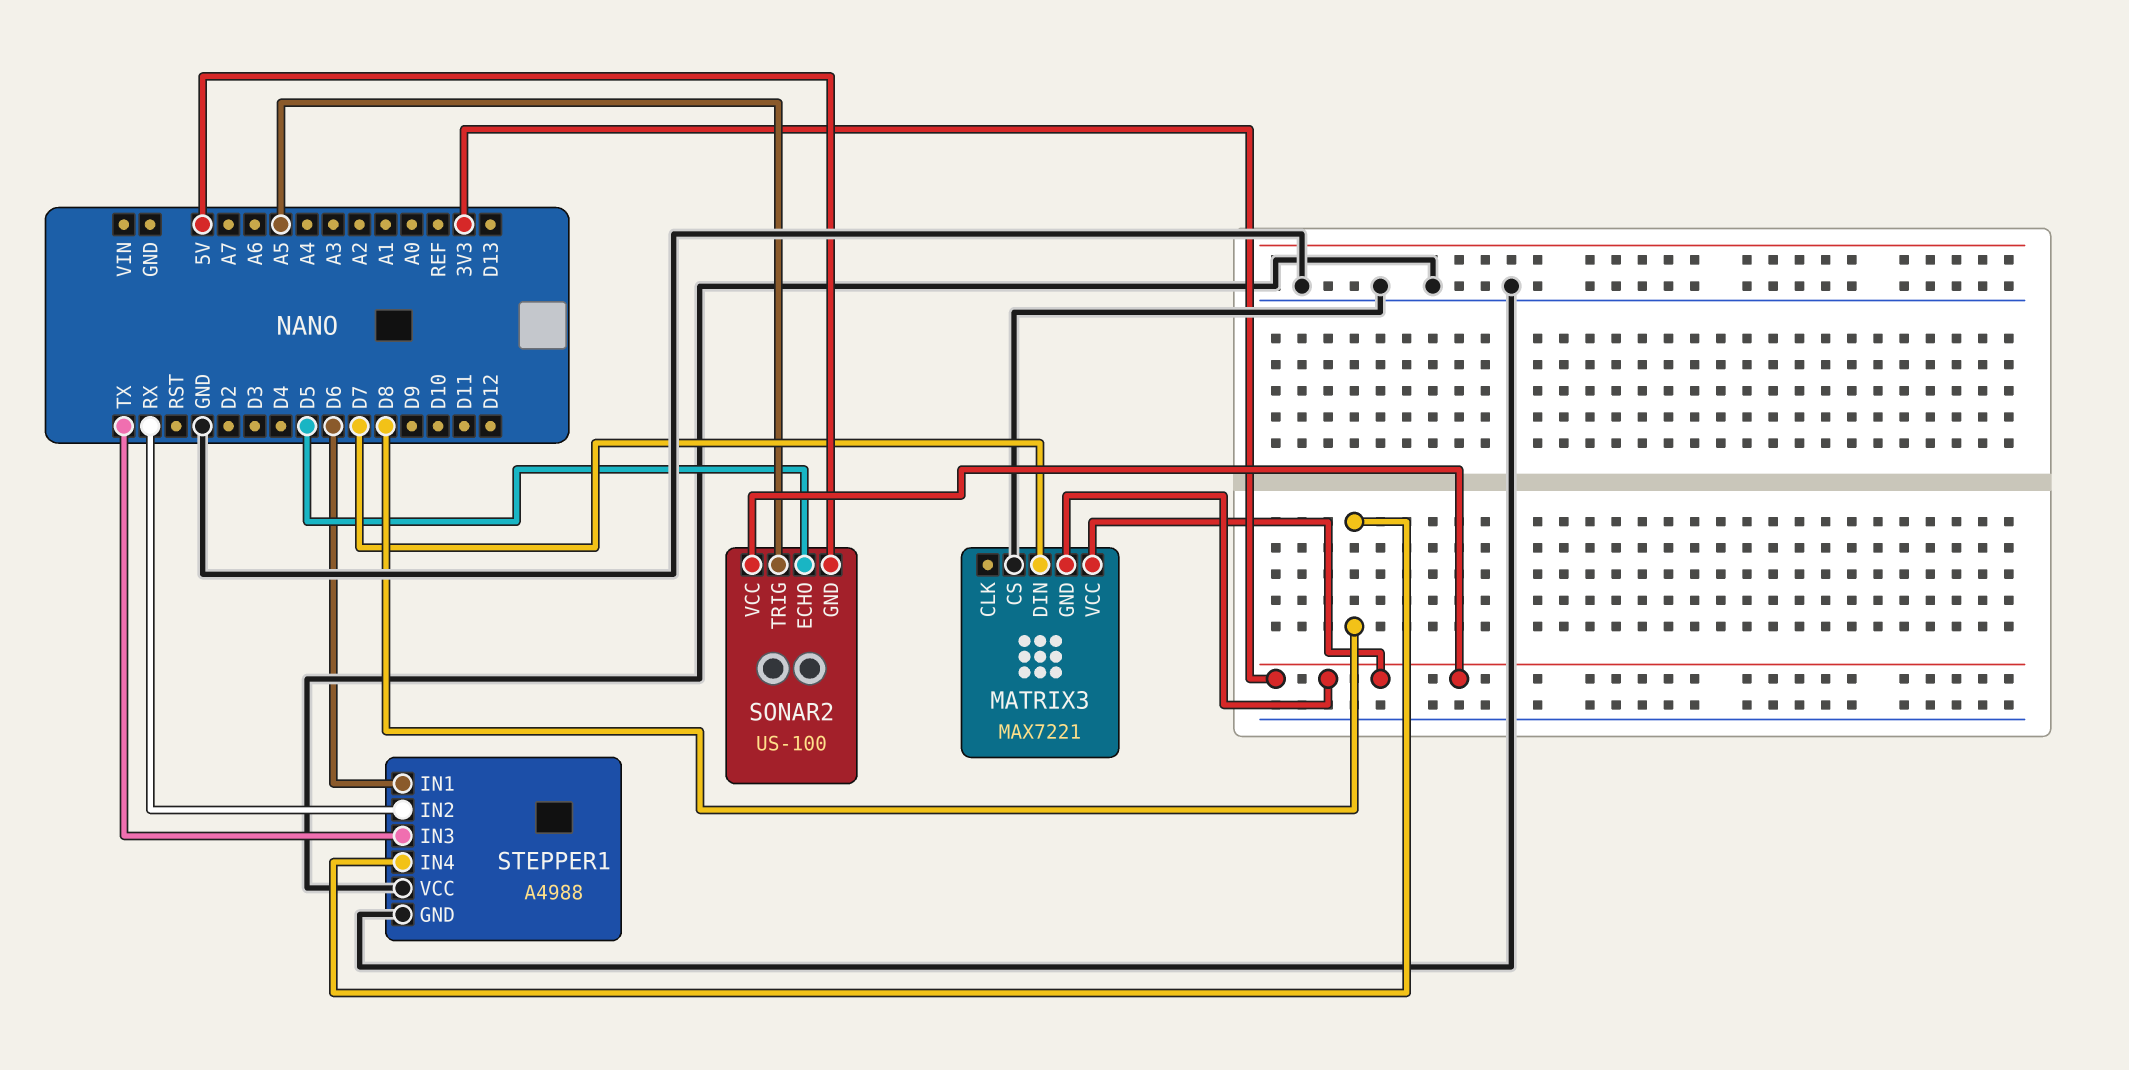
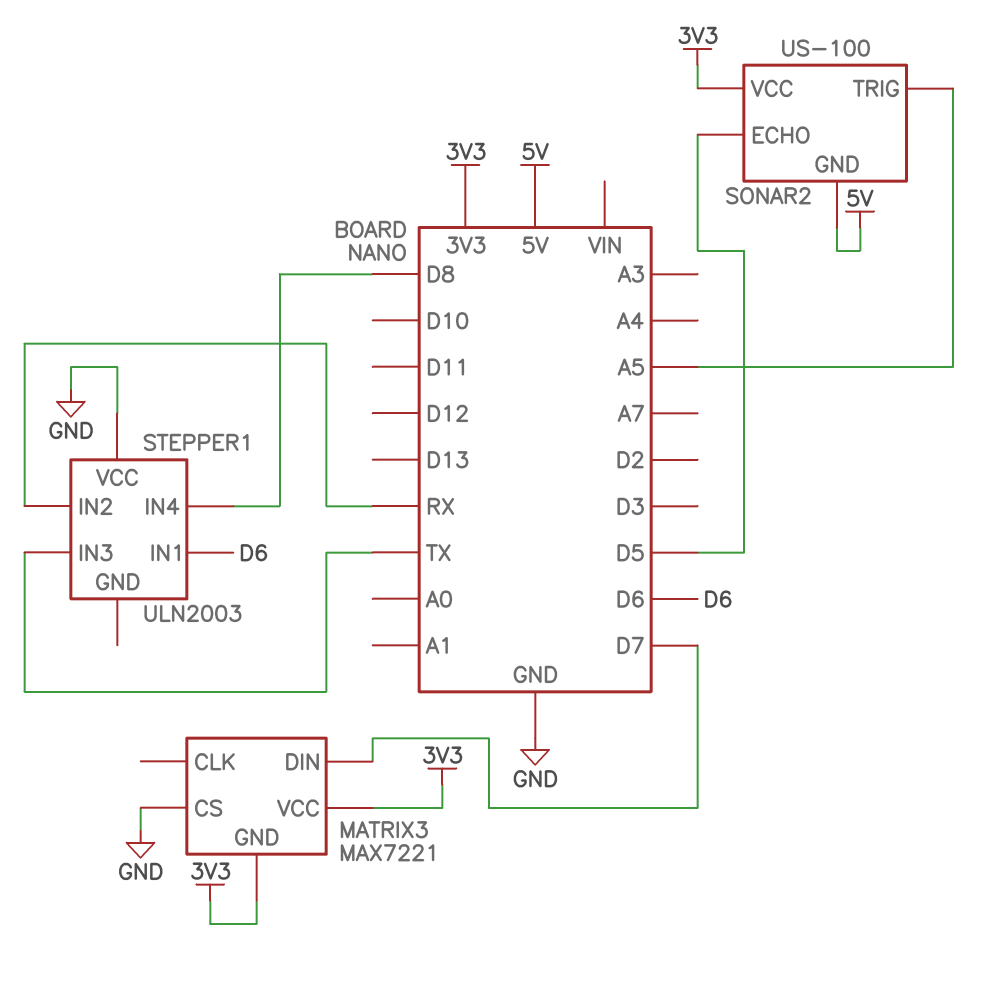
STEPPER1: A4988 -> ULN2003
STEPPER1 pin GND: GND -> none

